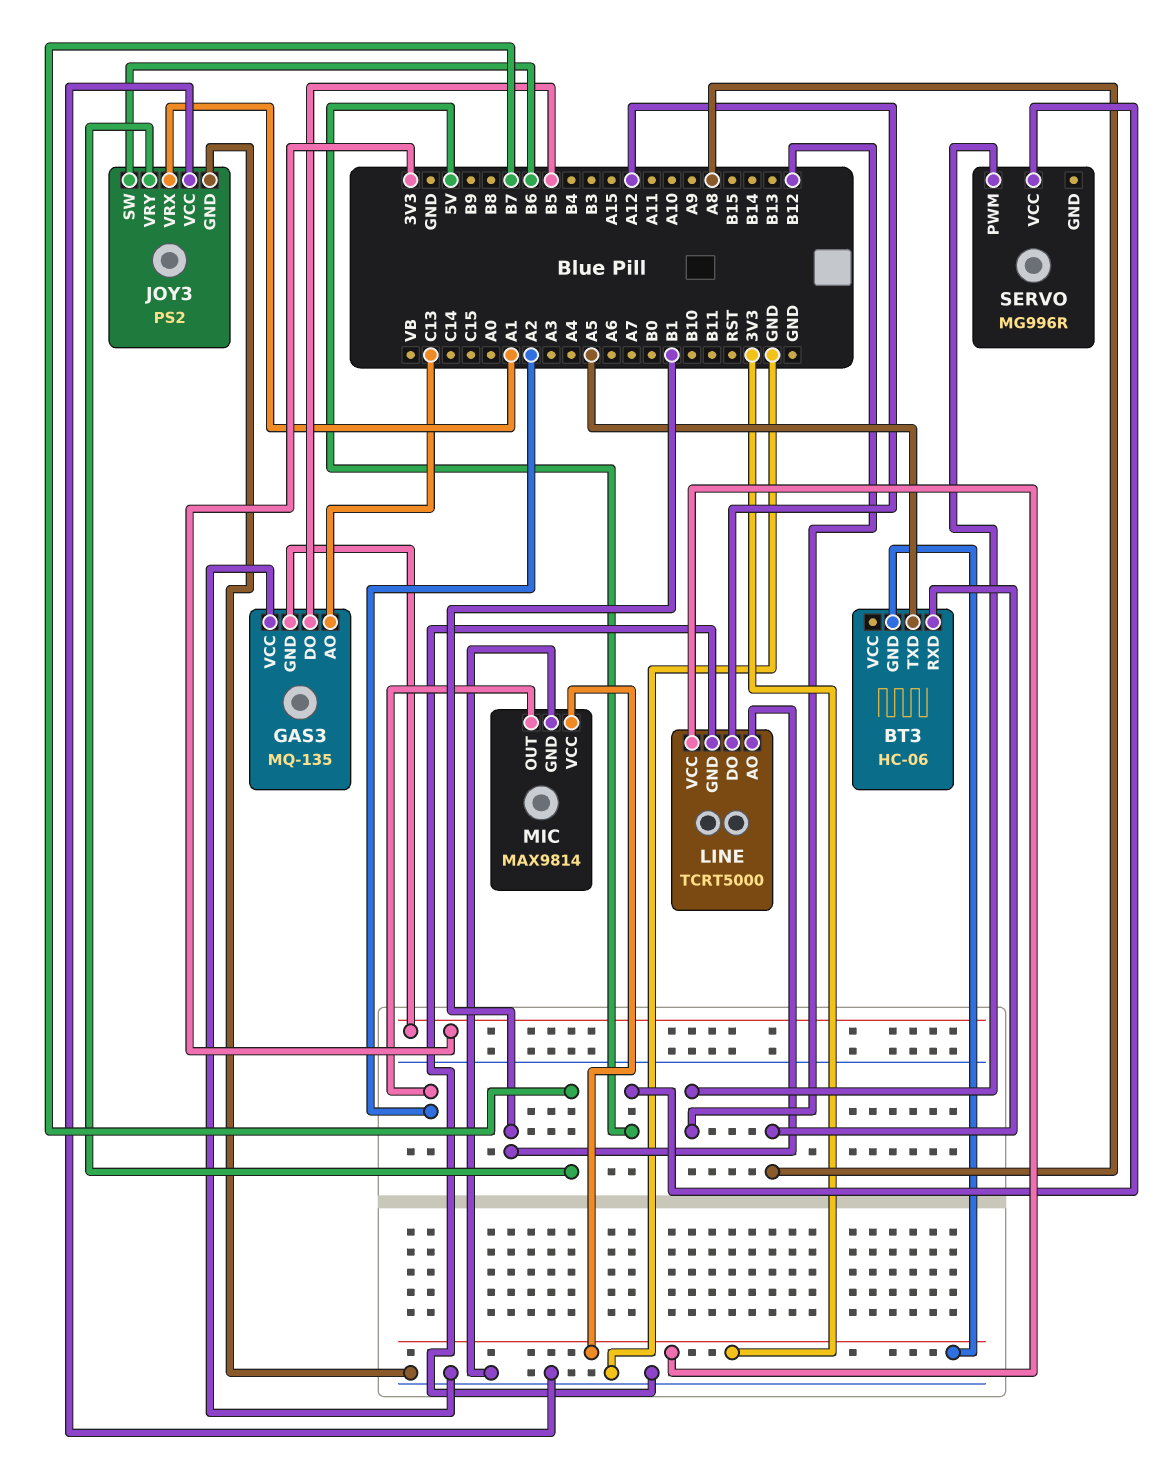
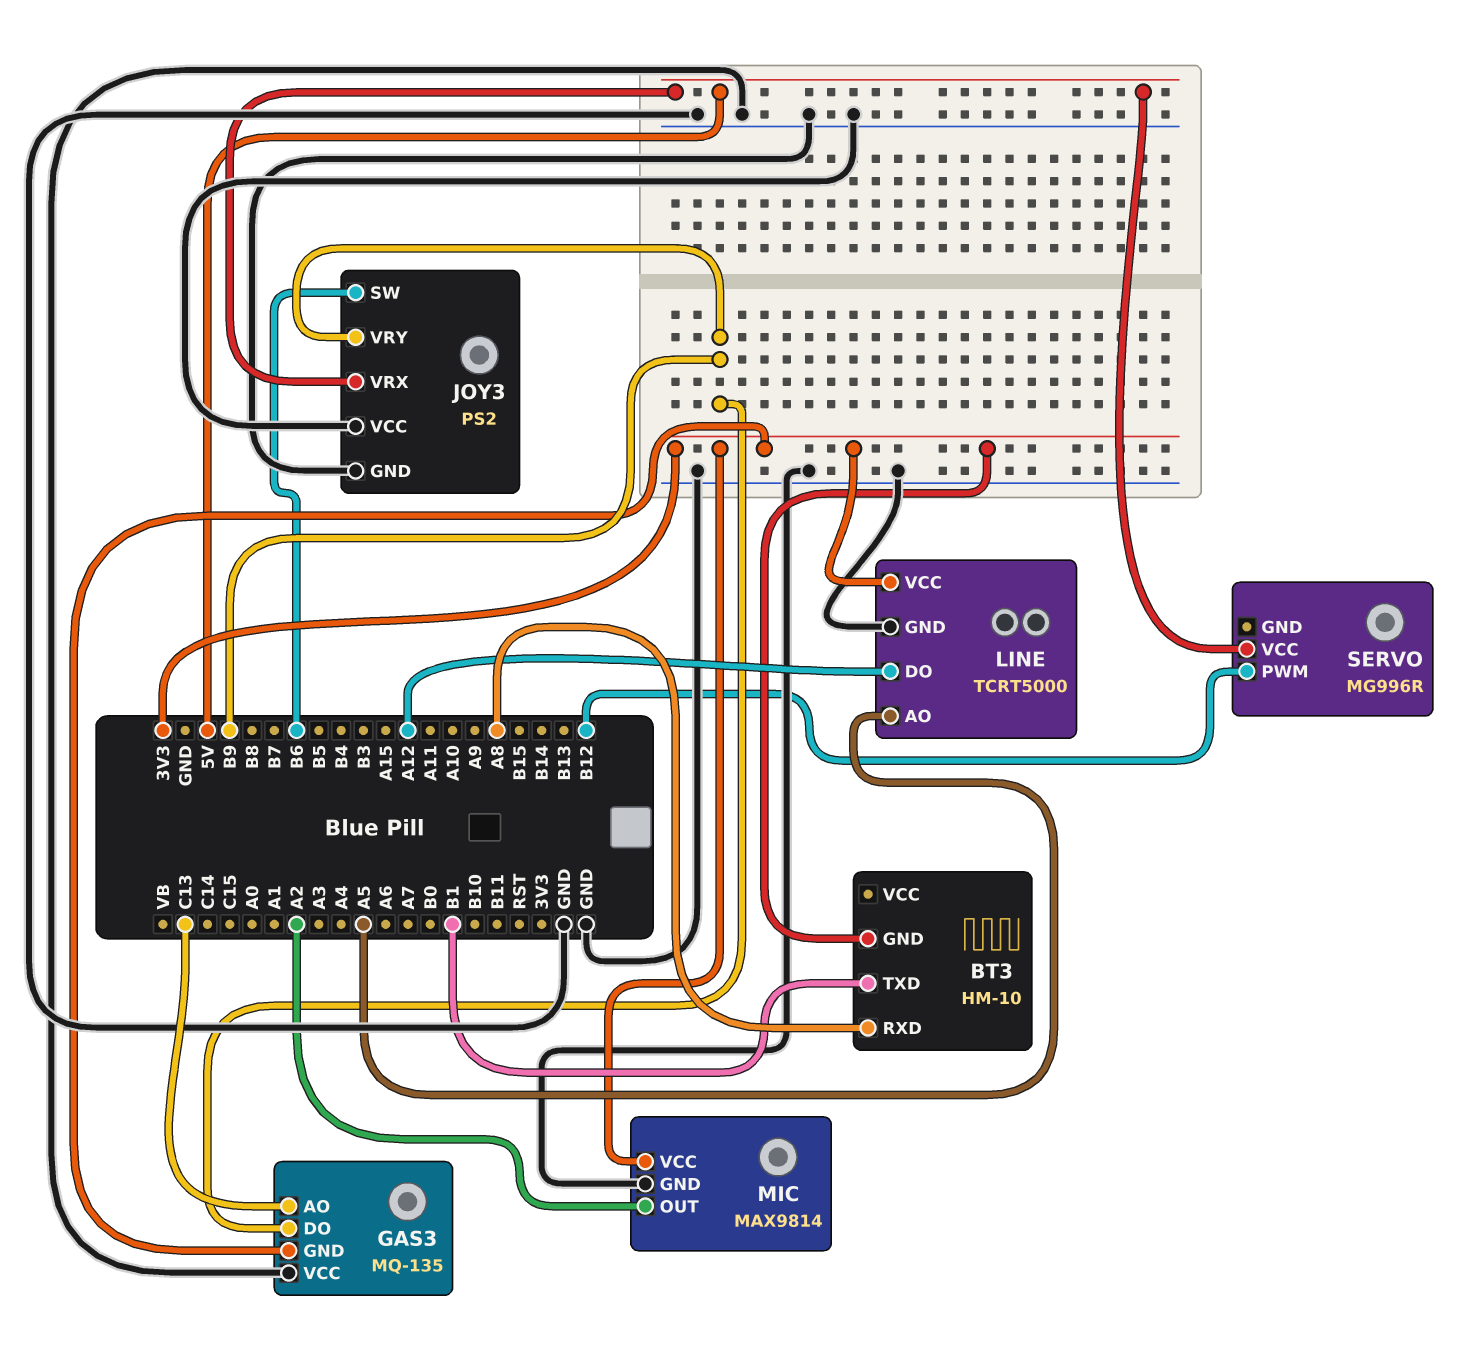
BT3: HC-06 -> HM-10
BT3 pin TXD: A5 -> B1
GAS3 pin DO: B5 -> B9
JOY3 pin VRX: A1 -> 5V
JOY3 pin VRY: B7 -> B9
LINE pin AO: B1 -> A5

